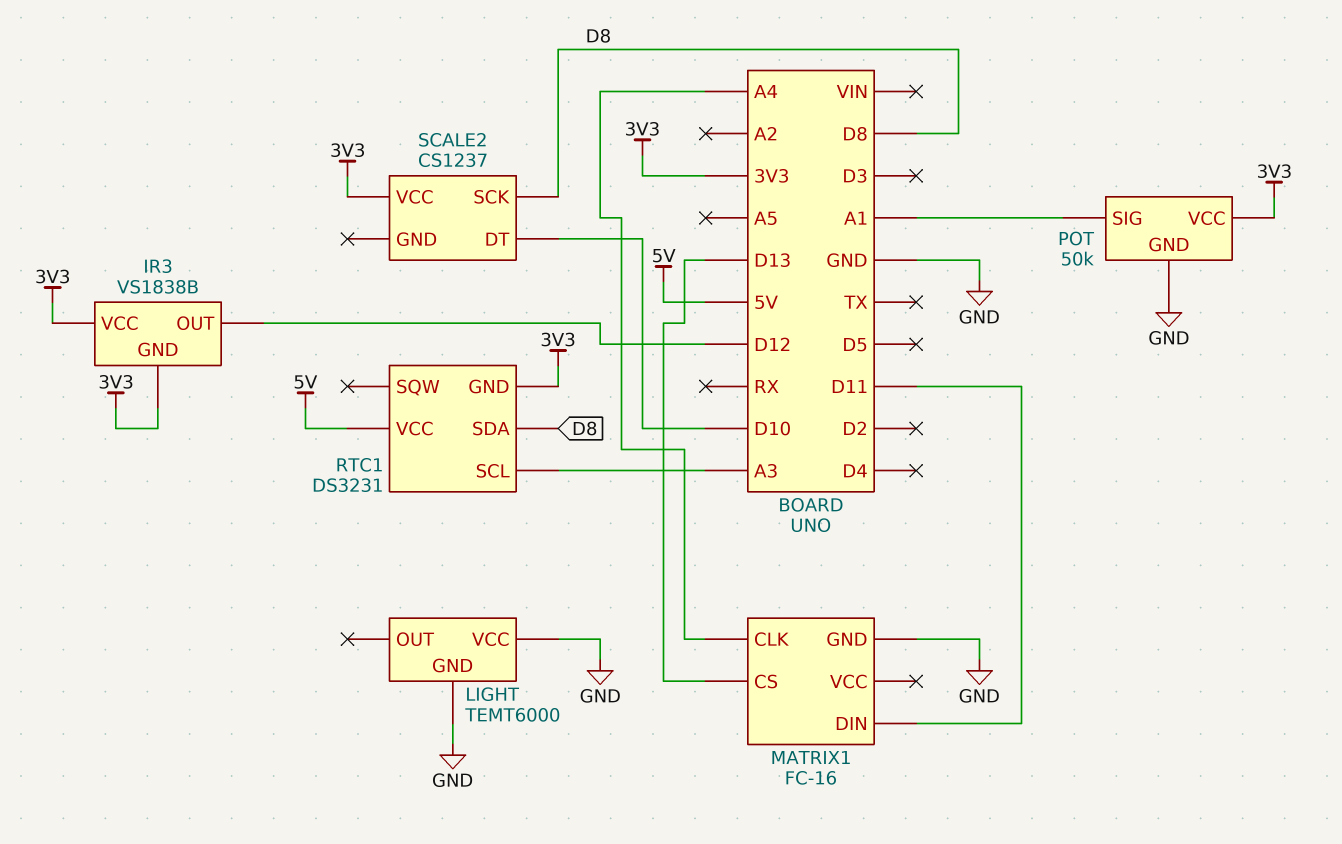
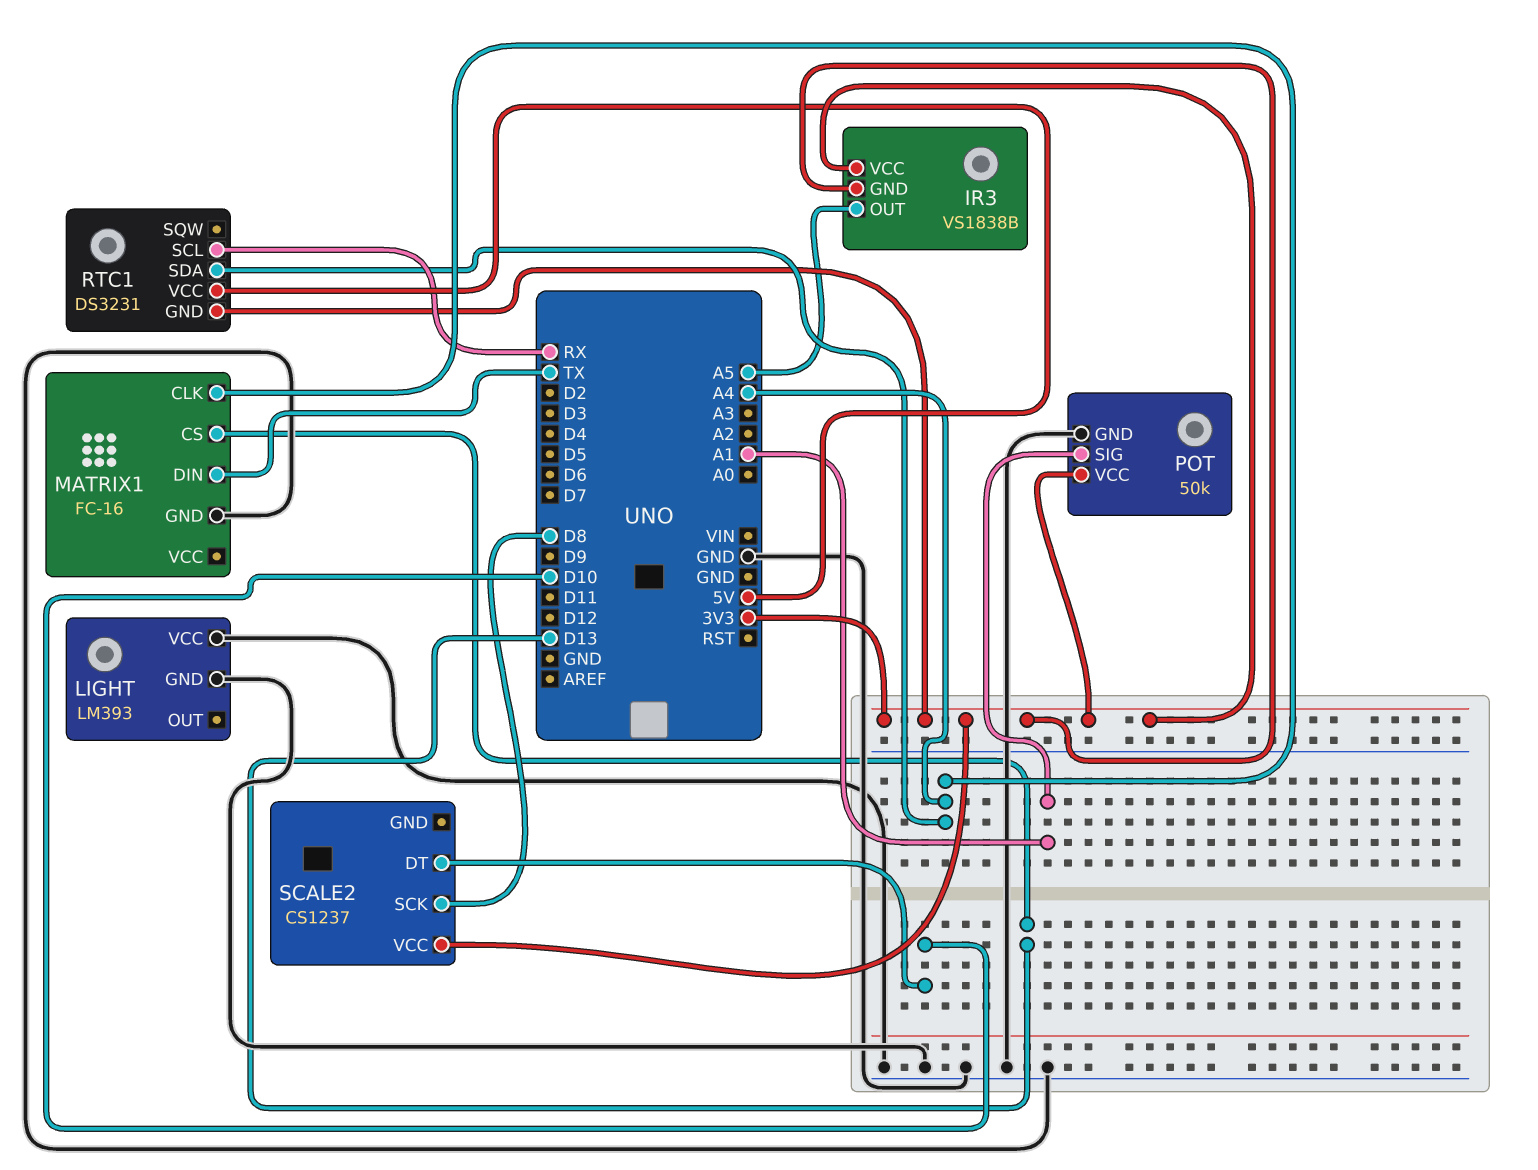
IR3 pin OUT: D12 -> A5
LIGHT: TEMT6000 -> LM393
MATRIX1 pin DIN: D11 -> TX
RTC1 pin SCL: A3 -> RX
RTC1 pin SDA: D8 -> A4

